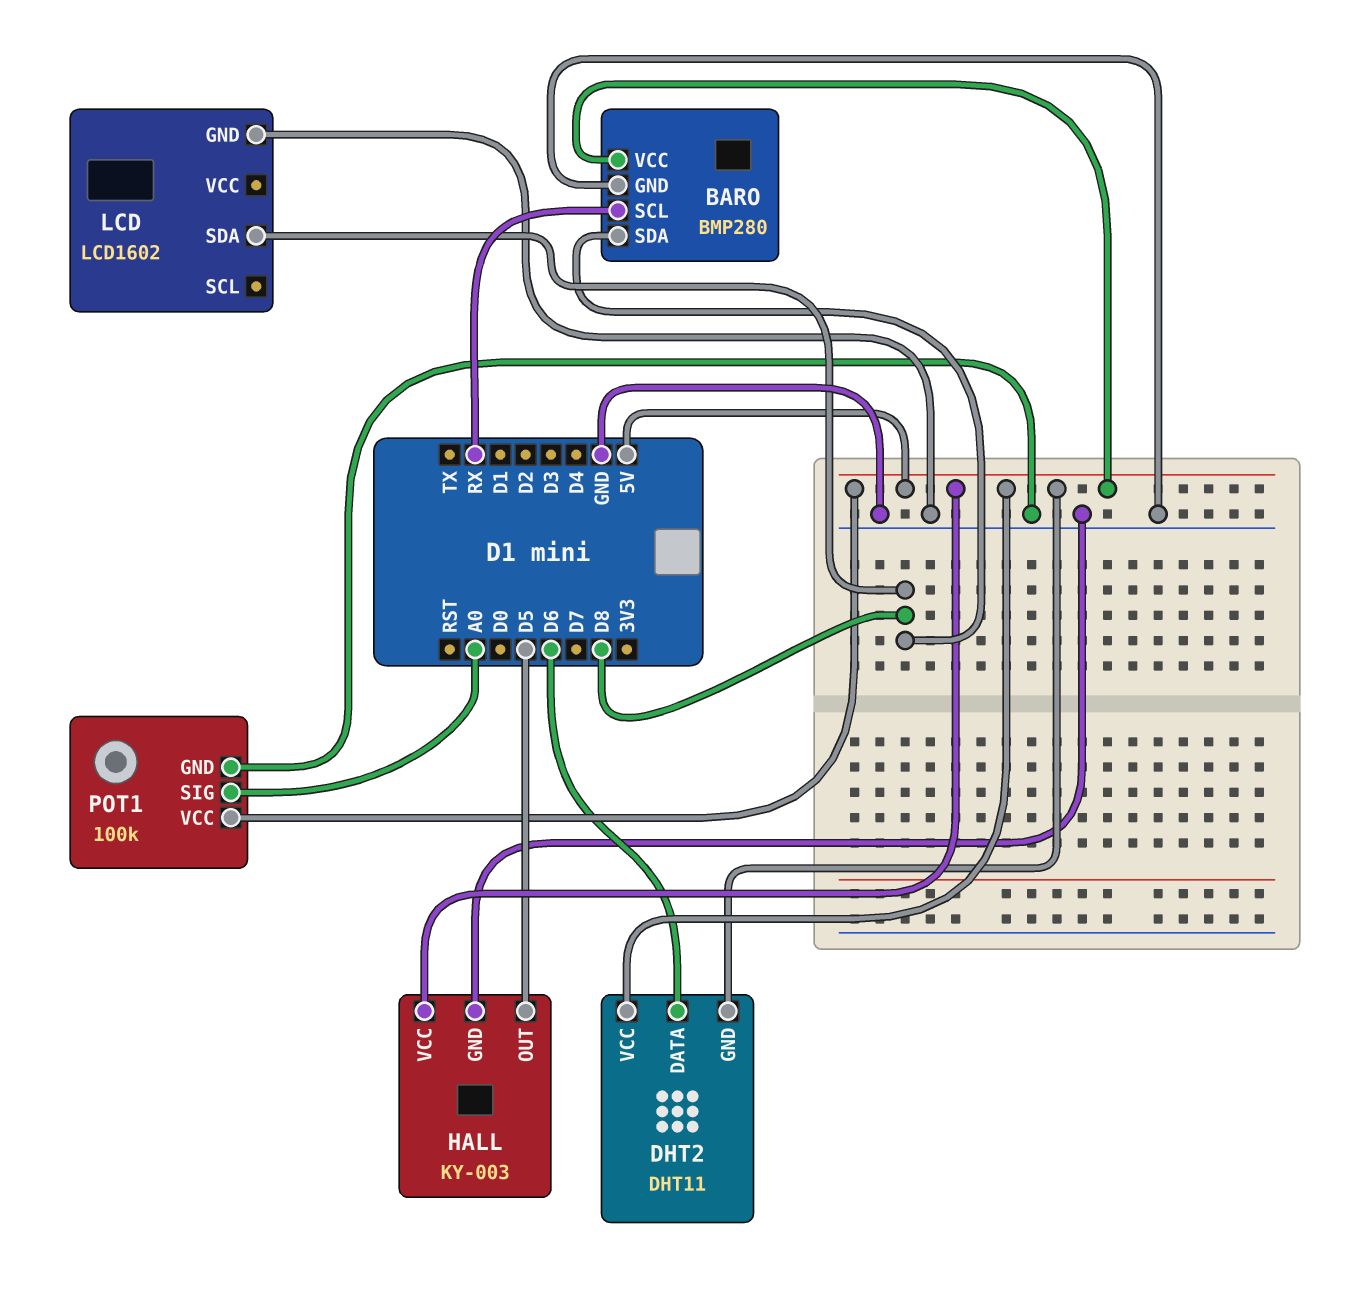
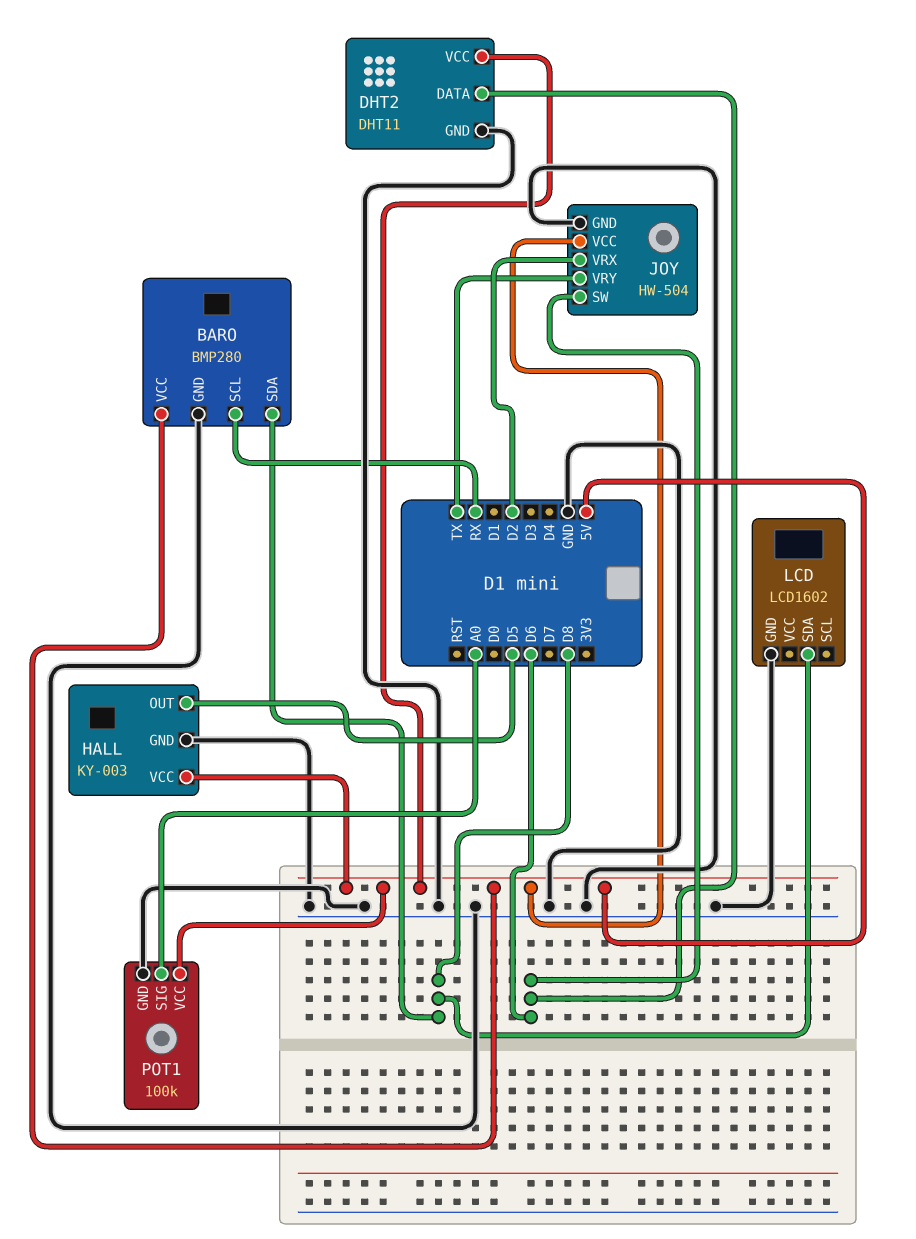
DHT2 pin GND: 5V -> GND
JOY: none -> HW-504
JOY pin GND: none -> GND
JOY pin SW: none -> D6
JOY pin VCC: none -> 5V
JOY pin VRX: none -> D2
JOY pin VRY: none -> TX

